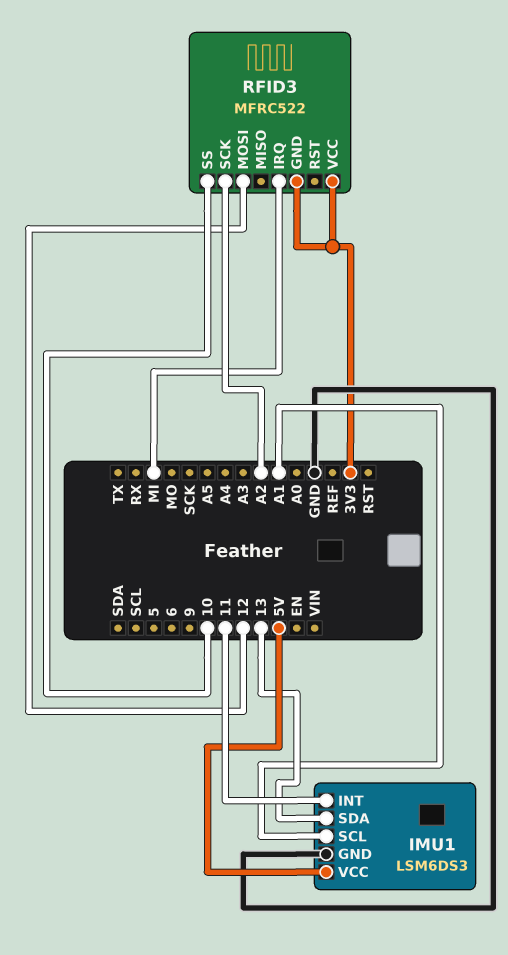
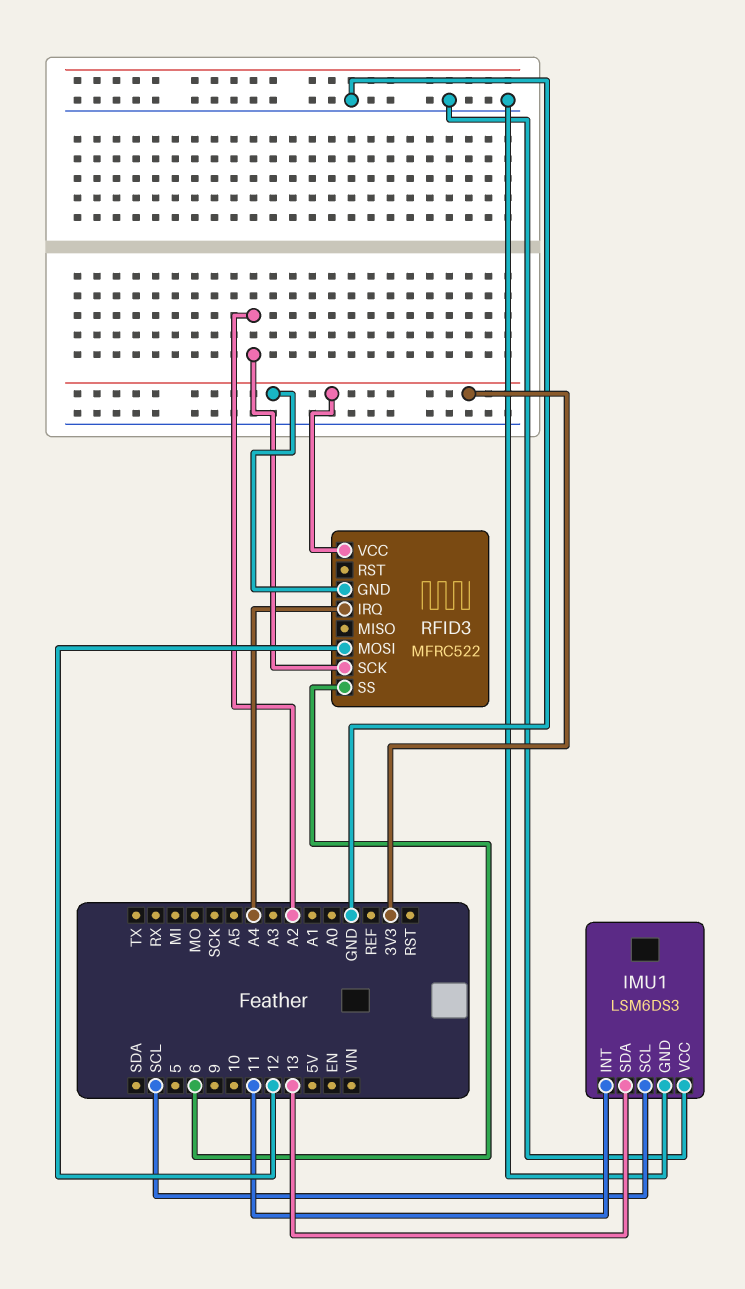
IMU1 pin SCL: A1 -> SCL
IMU1 pin VCC: 5V -> GND
RFID3 pin IRQ: MI -> A4
RFID3 pin SS: 10 -> 6

